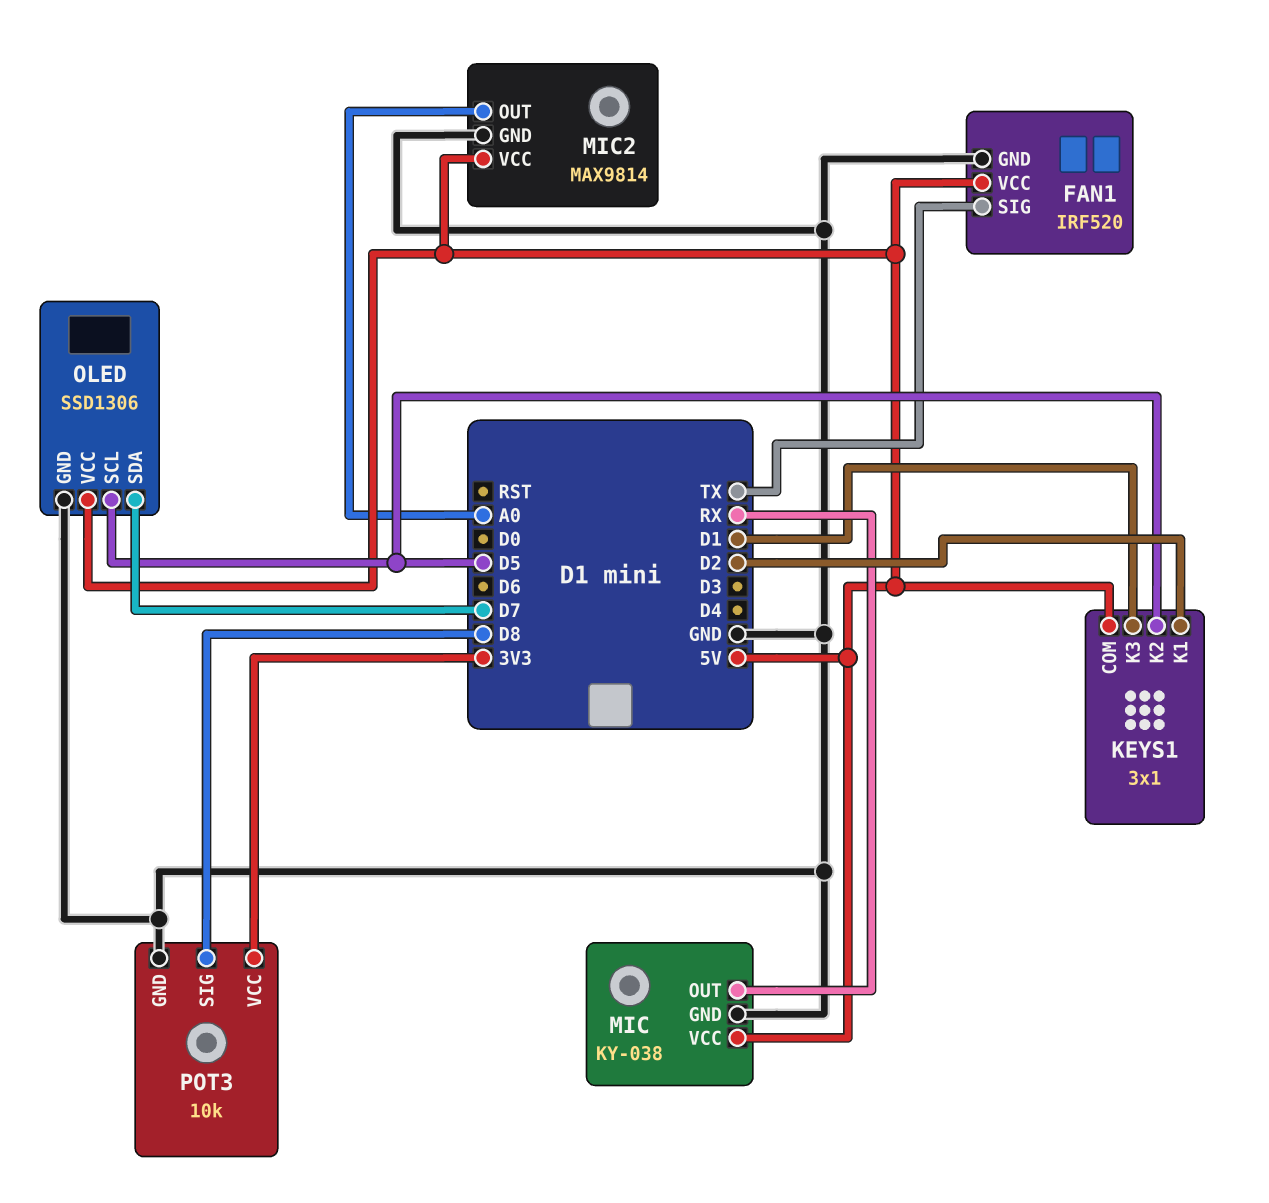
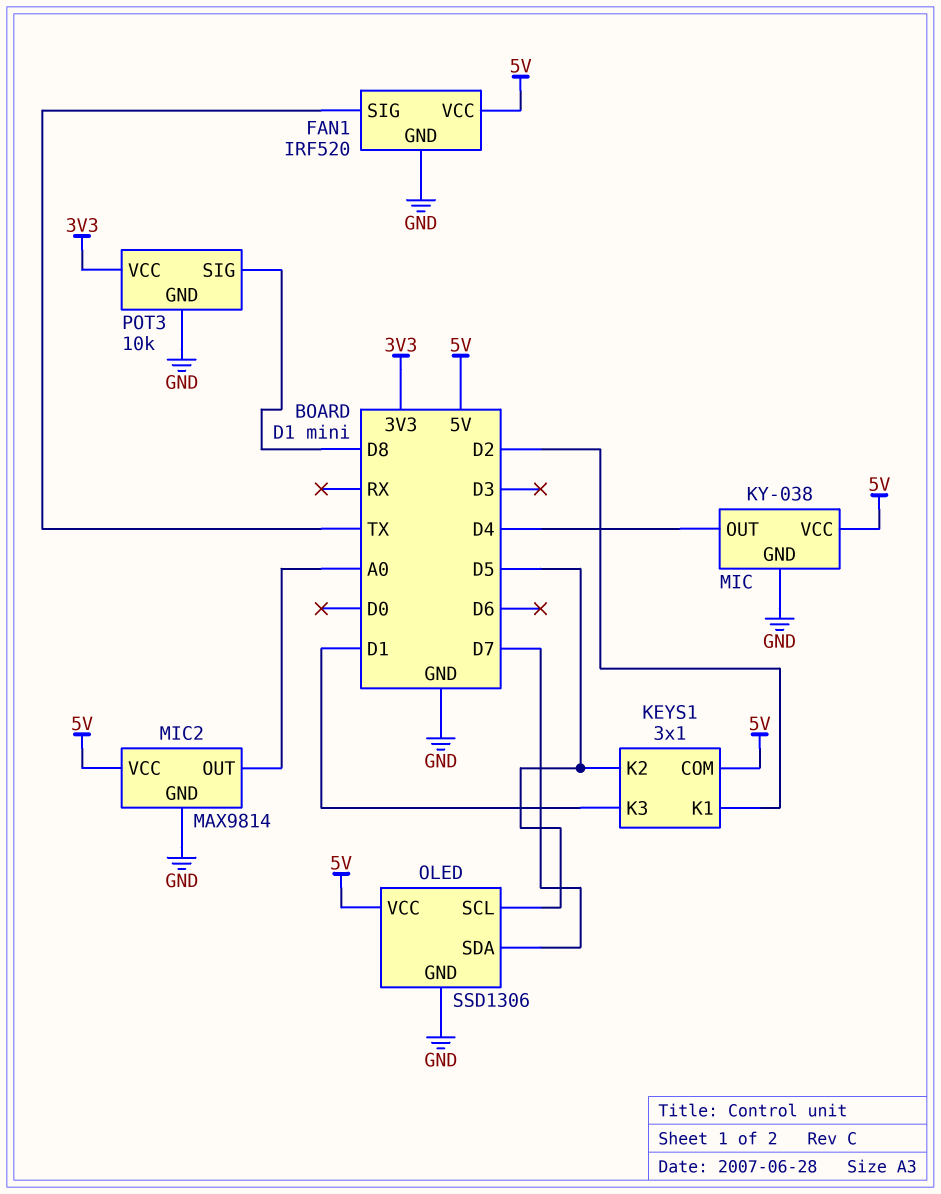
MIC pin OUT: RX -> D4

